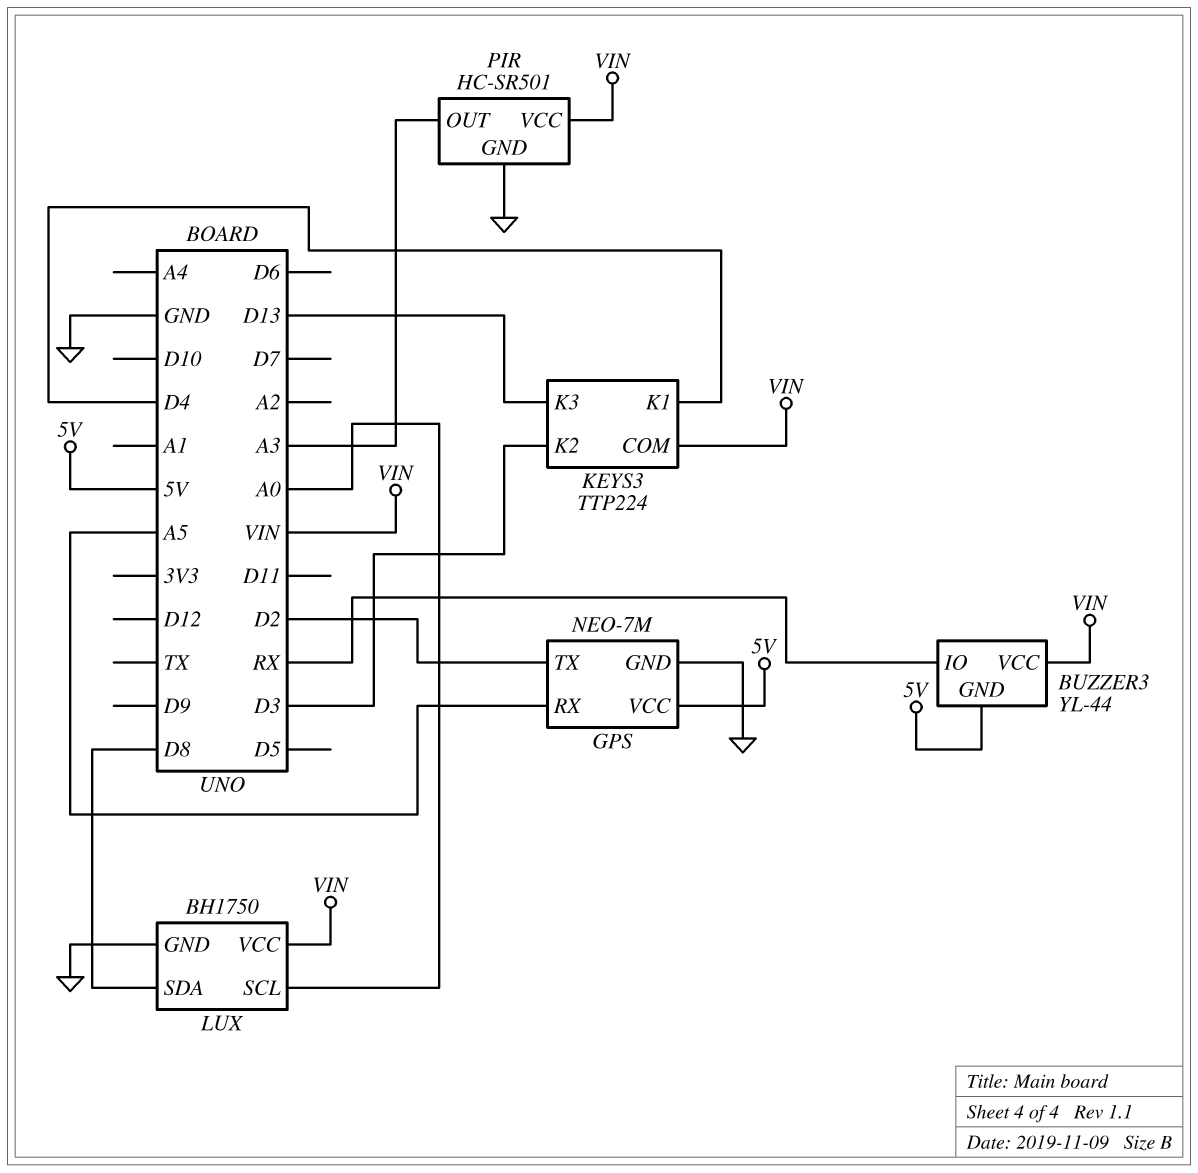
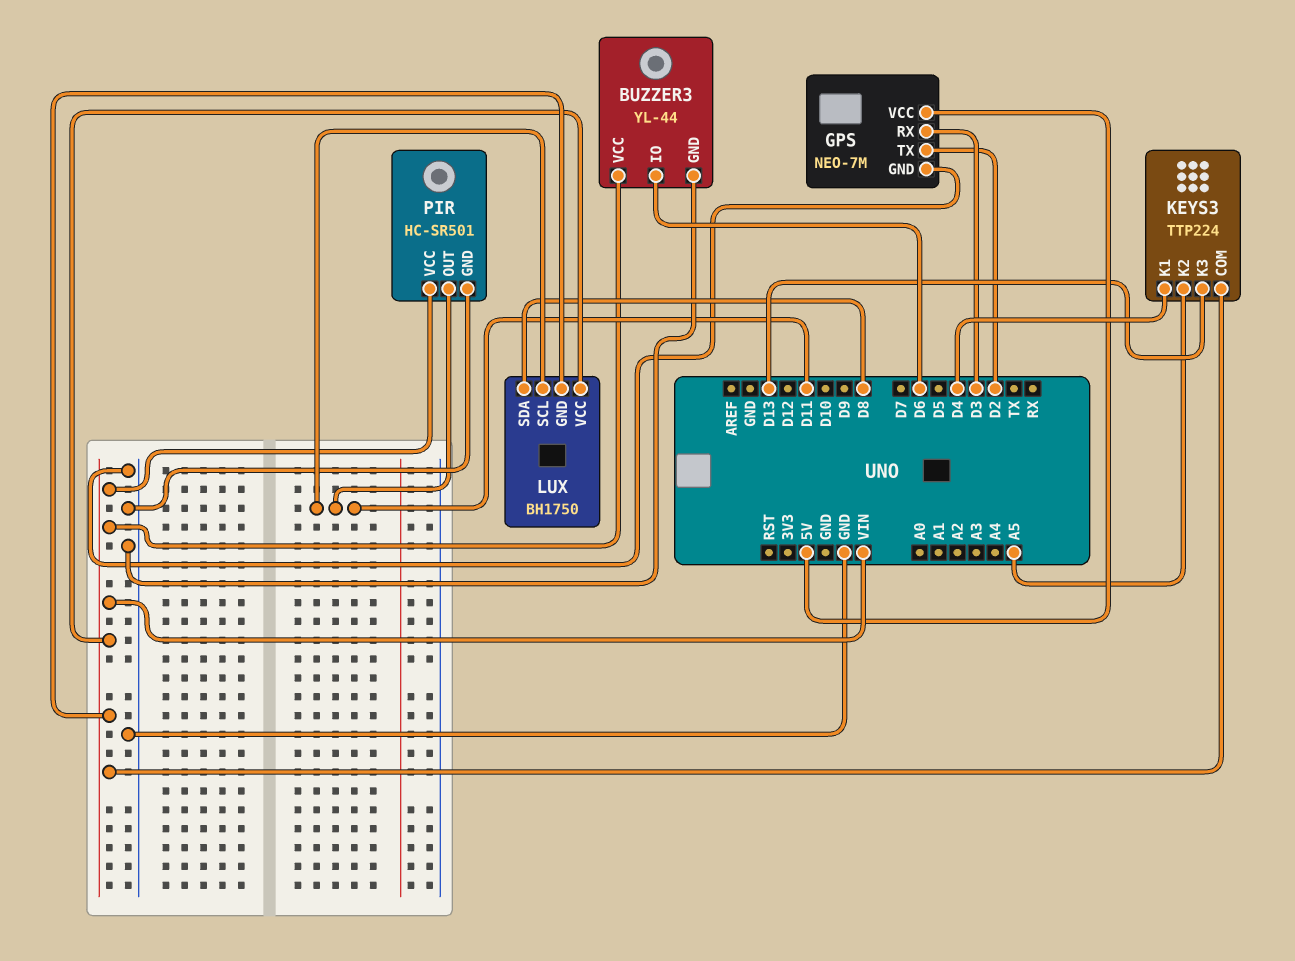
BUZZER3 pin GND: 5V -> GND
BUZZER3 pin IO: RX -> D6
GPS pin RX: A5 -> D3
KEYS3 pin K2: D3 -> A5
LUX pin GND: GND -> VIN
LUX pin SCL: A0 -> D11
PIR pin OUT: A3 -> D11

